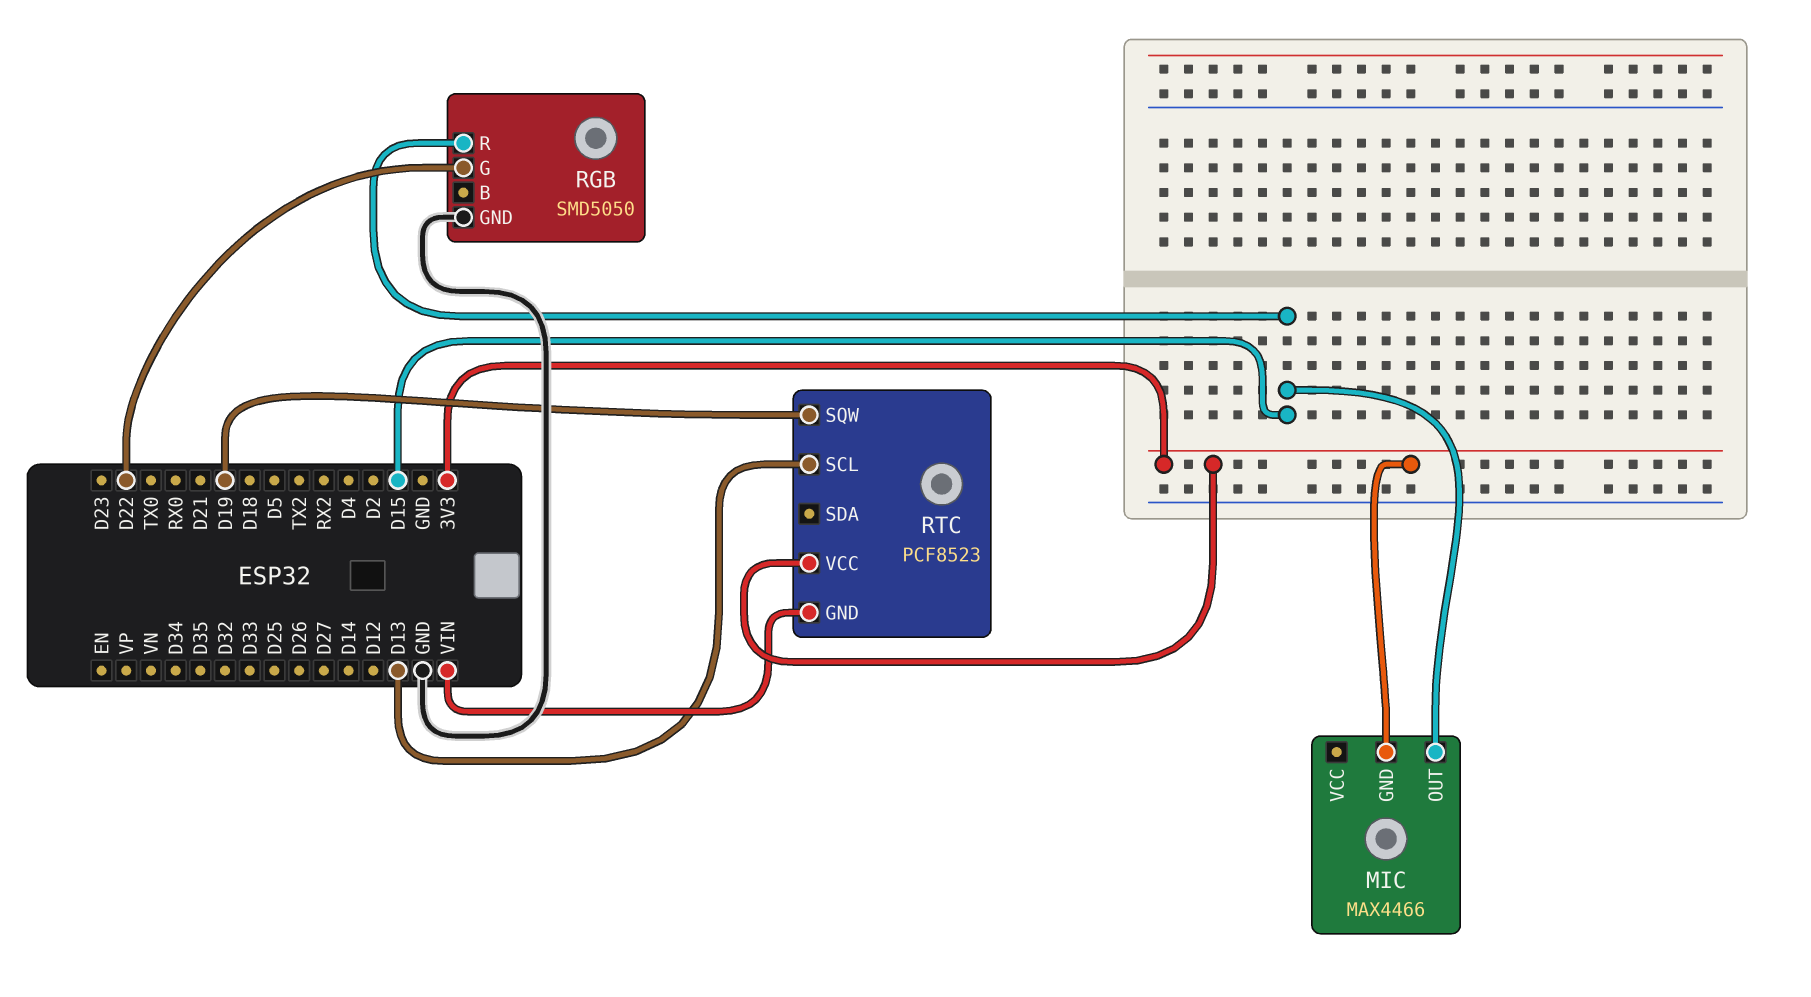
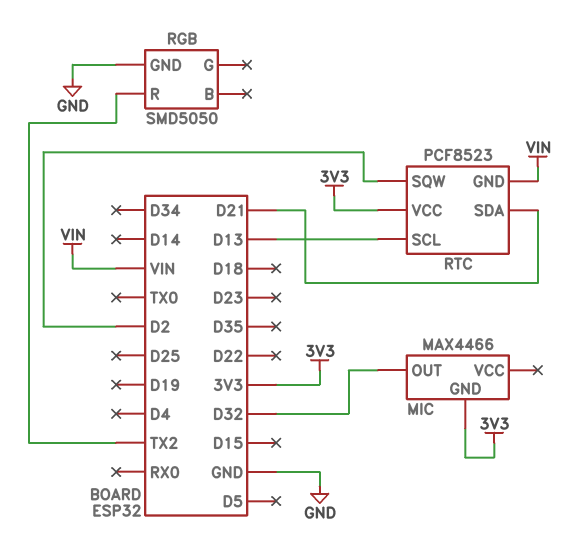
MIC pin OUT: D15 -> D32
RGB pin G: D22 -> none
RGB pin R: D15 -> TX2
RTC pin SDA: none -> D21
RTC pin SQW: D19 -> D2

